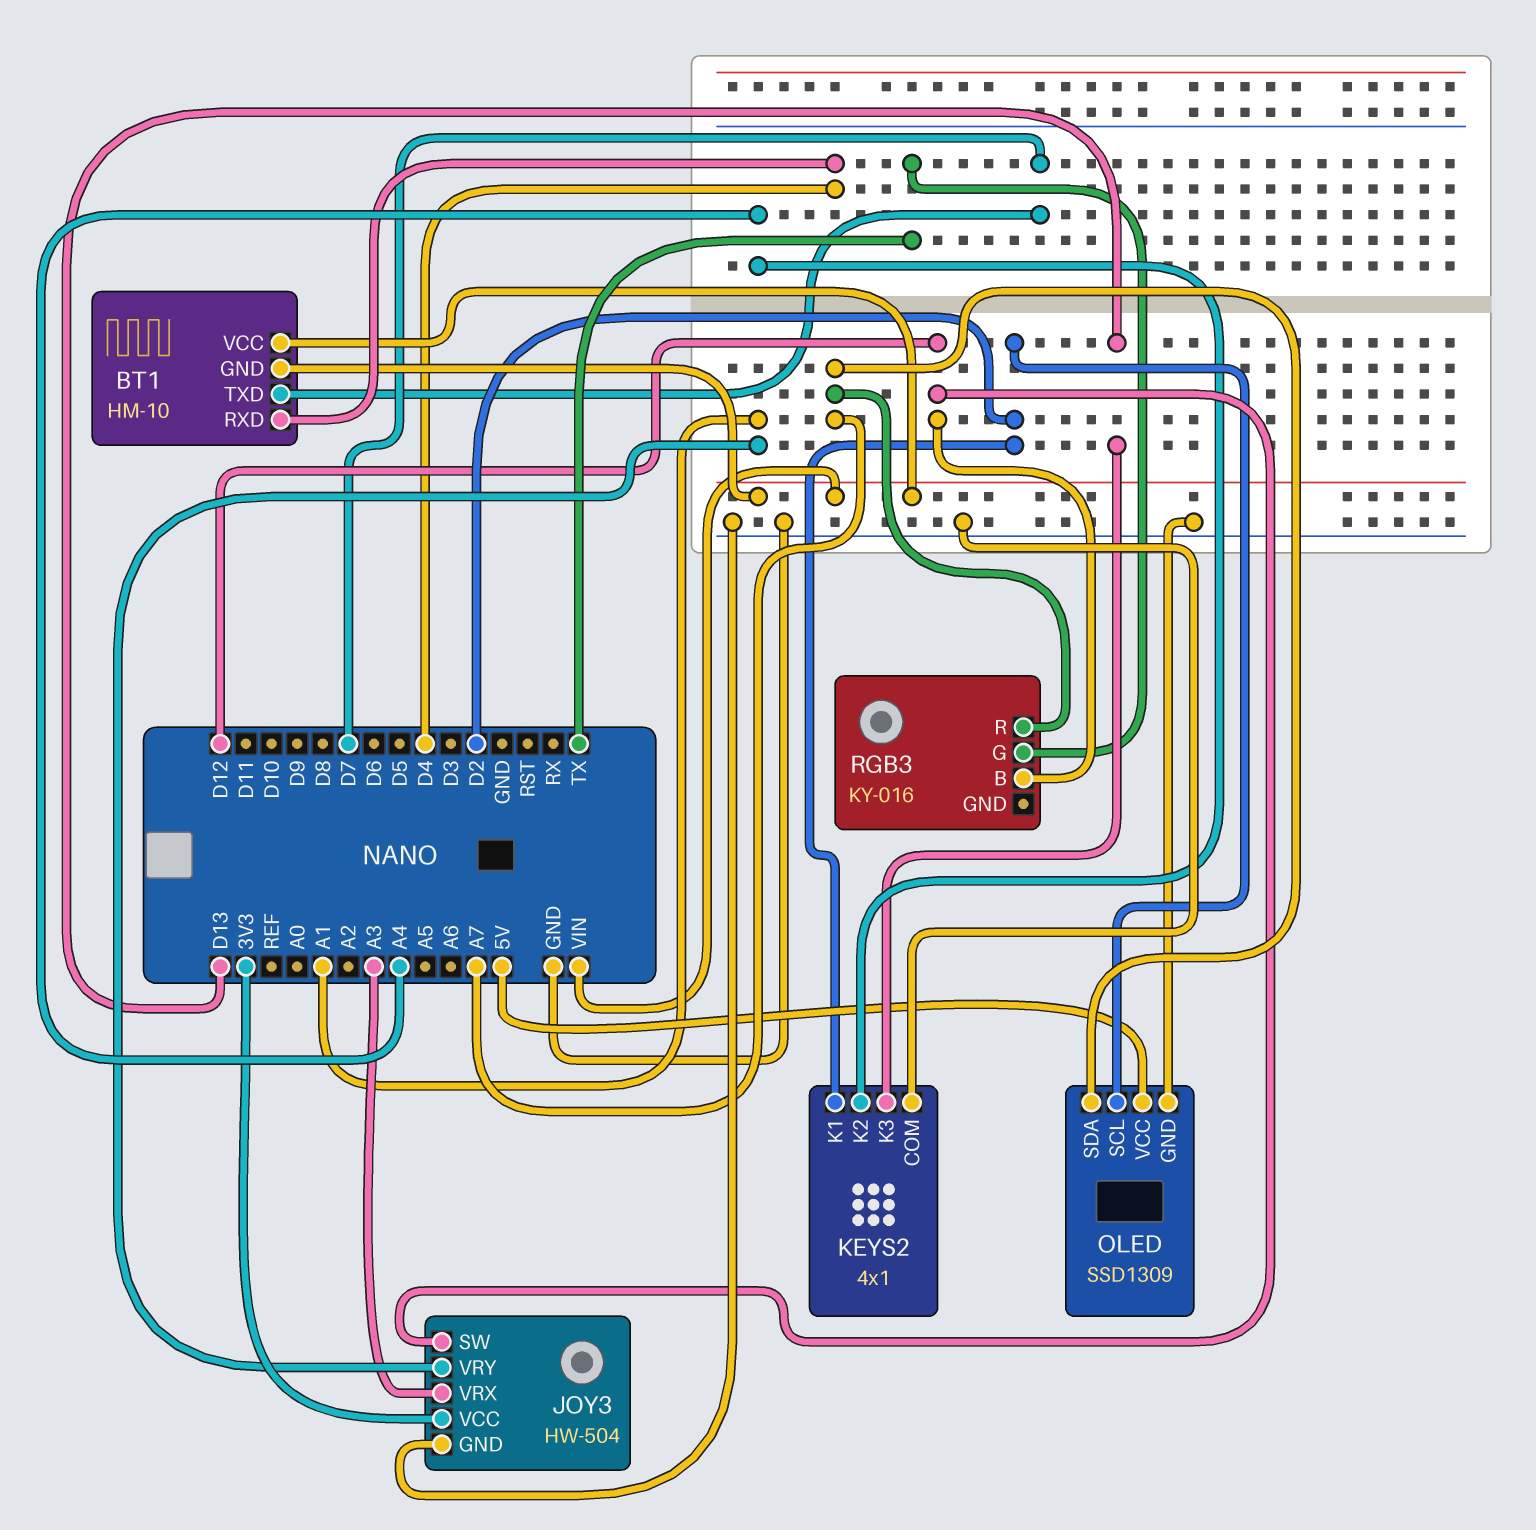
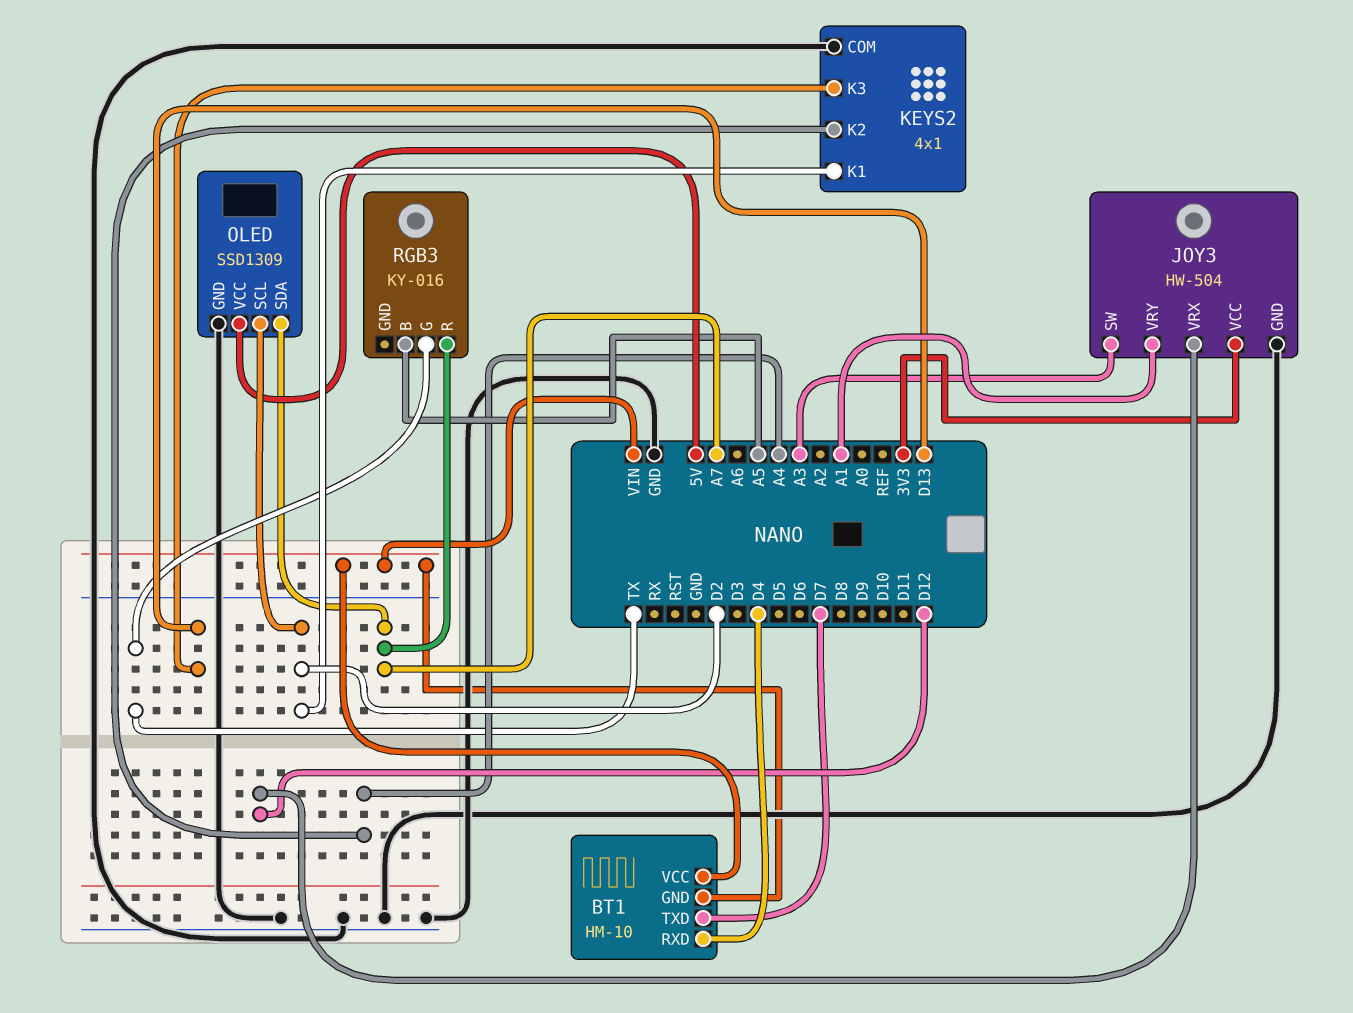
JOY3 pin SW: D12 -> A3
JOY3 pin VRX: A3 -> D12
RGB3 pin B: D12 -> A5

